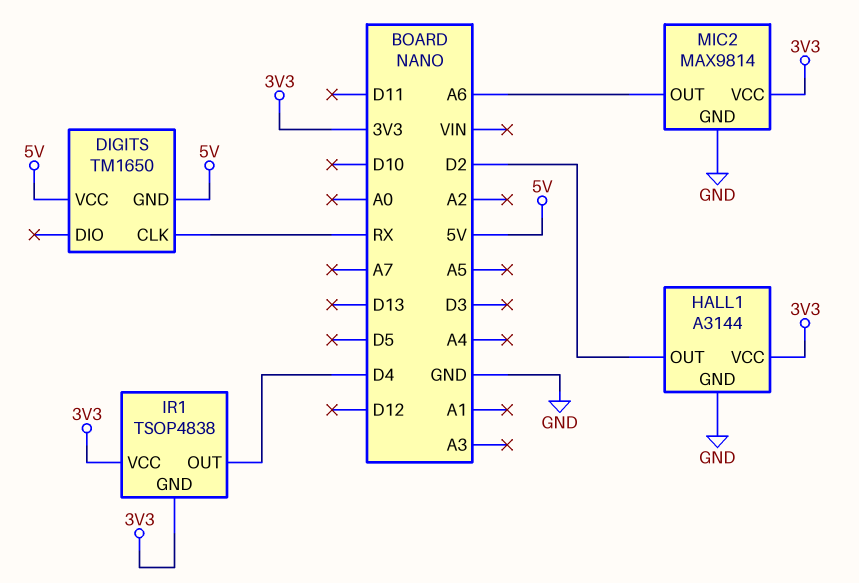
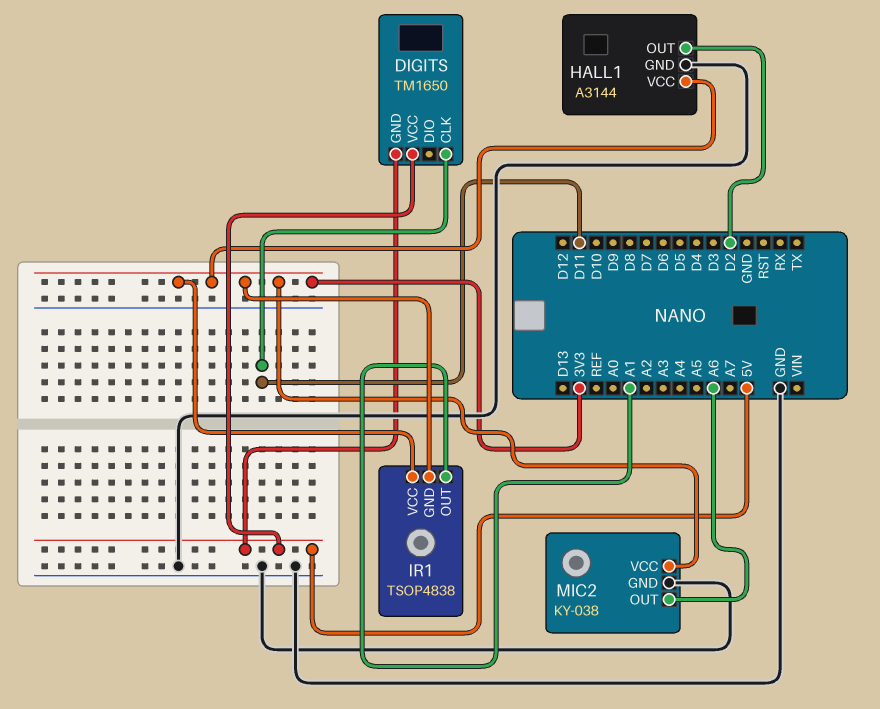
DIGITS pin CLK: RX -> D11
IR1 pin OUT: D4 -> A1
MIC2: MAX9814 -> KY-038

